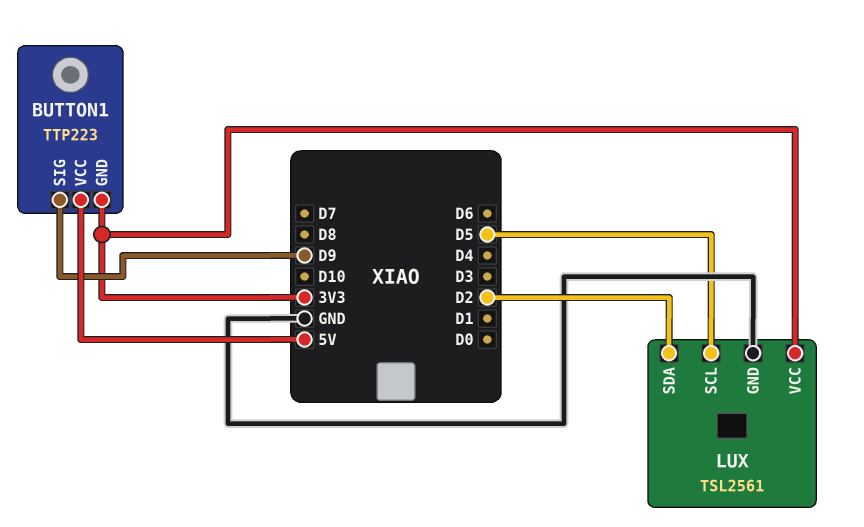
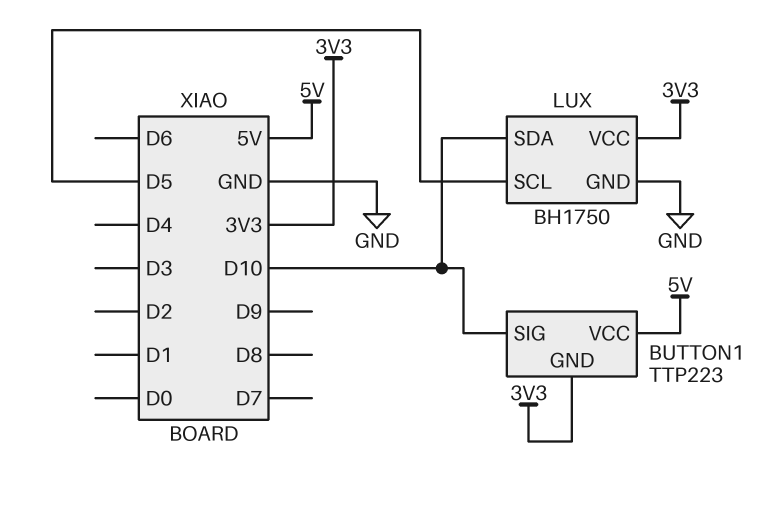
BUTTON1 pin SIG: D9 -> D10
LUX: TSL2561 -> BH1750
LUX pin SDA: D2 -> D10

